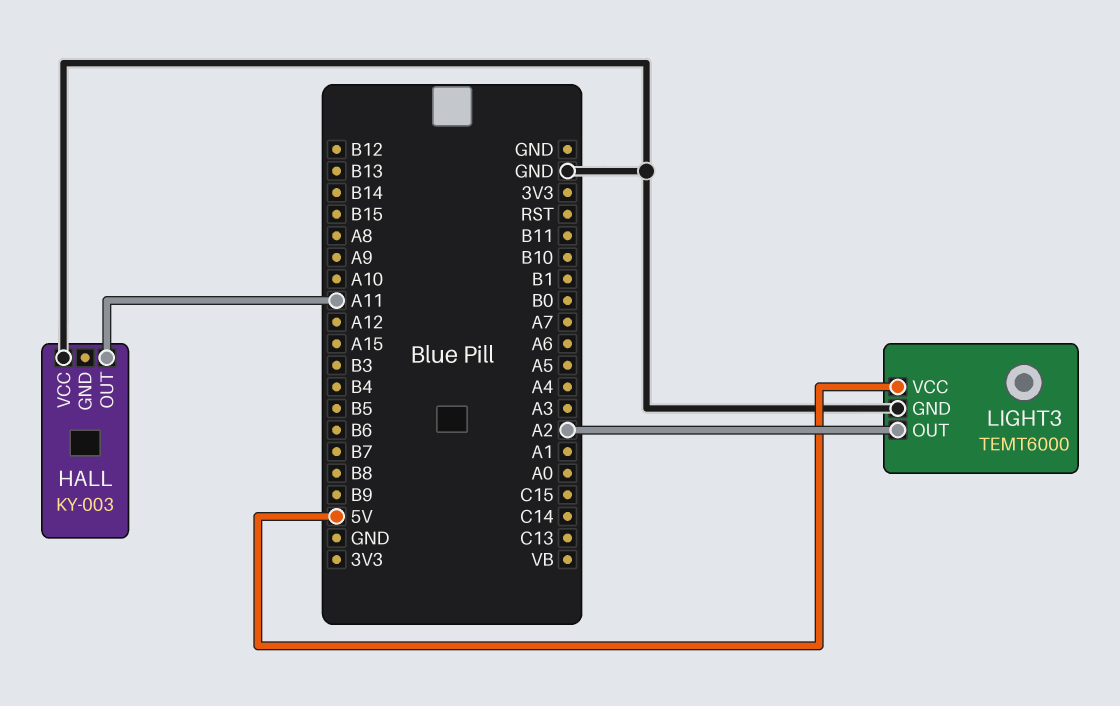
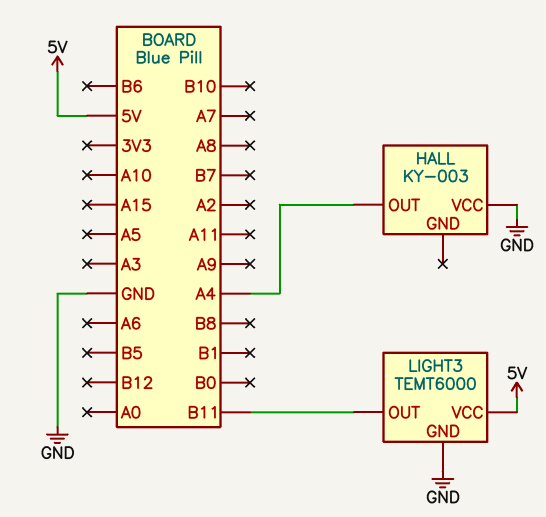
HALL pin OUT: A11 -> A4
LIGHT3 pin OUT: A2 -> B11

